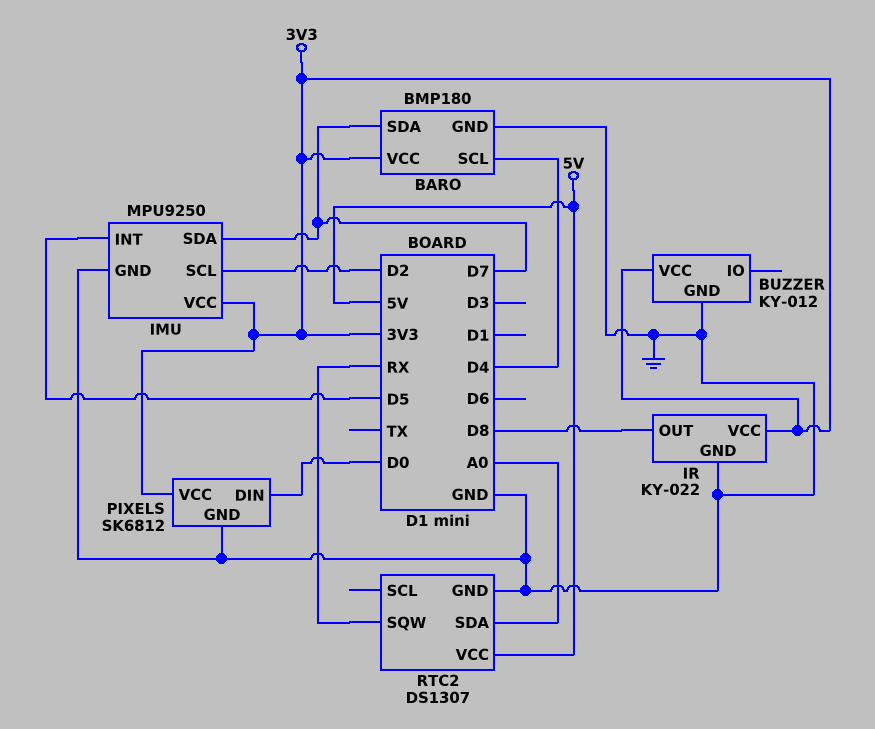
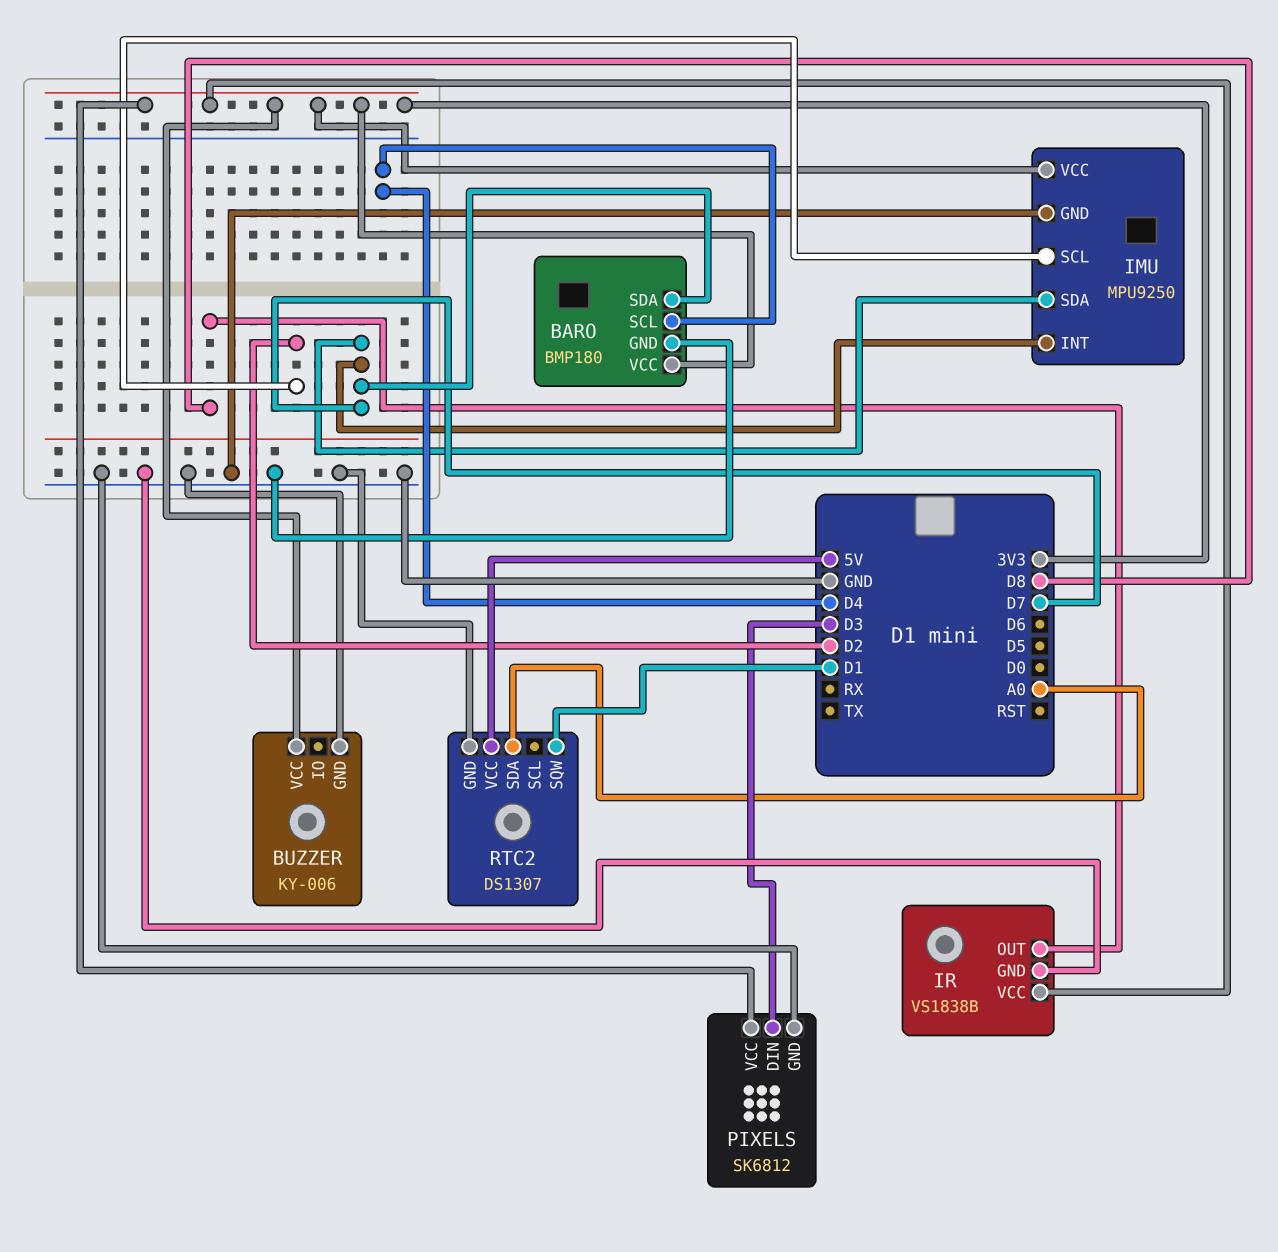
BUZZER: KY-012 -> KY-006
IMU pin INT: D5 -> D7
IR: KY-022 -> VS1838B
PIXELS pin DIN: D0 -> D3
RTC2 pin SQW: RX -> D1

